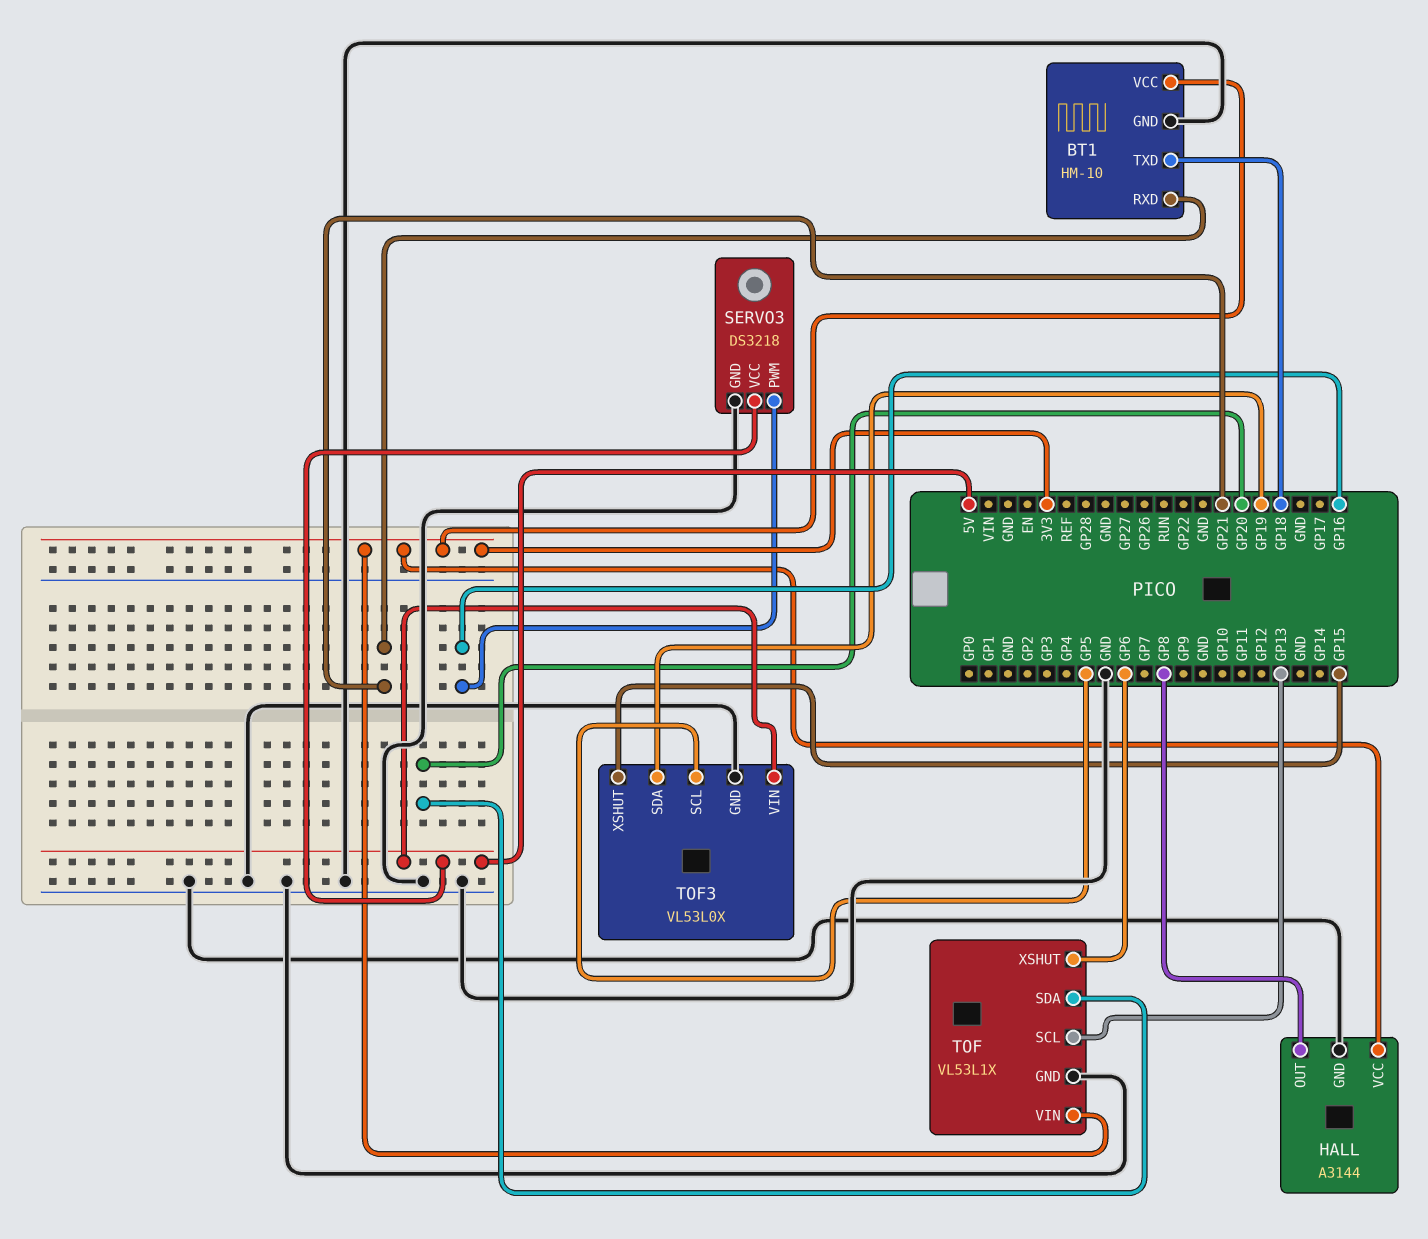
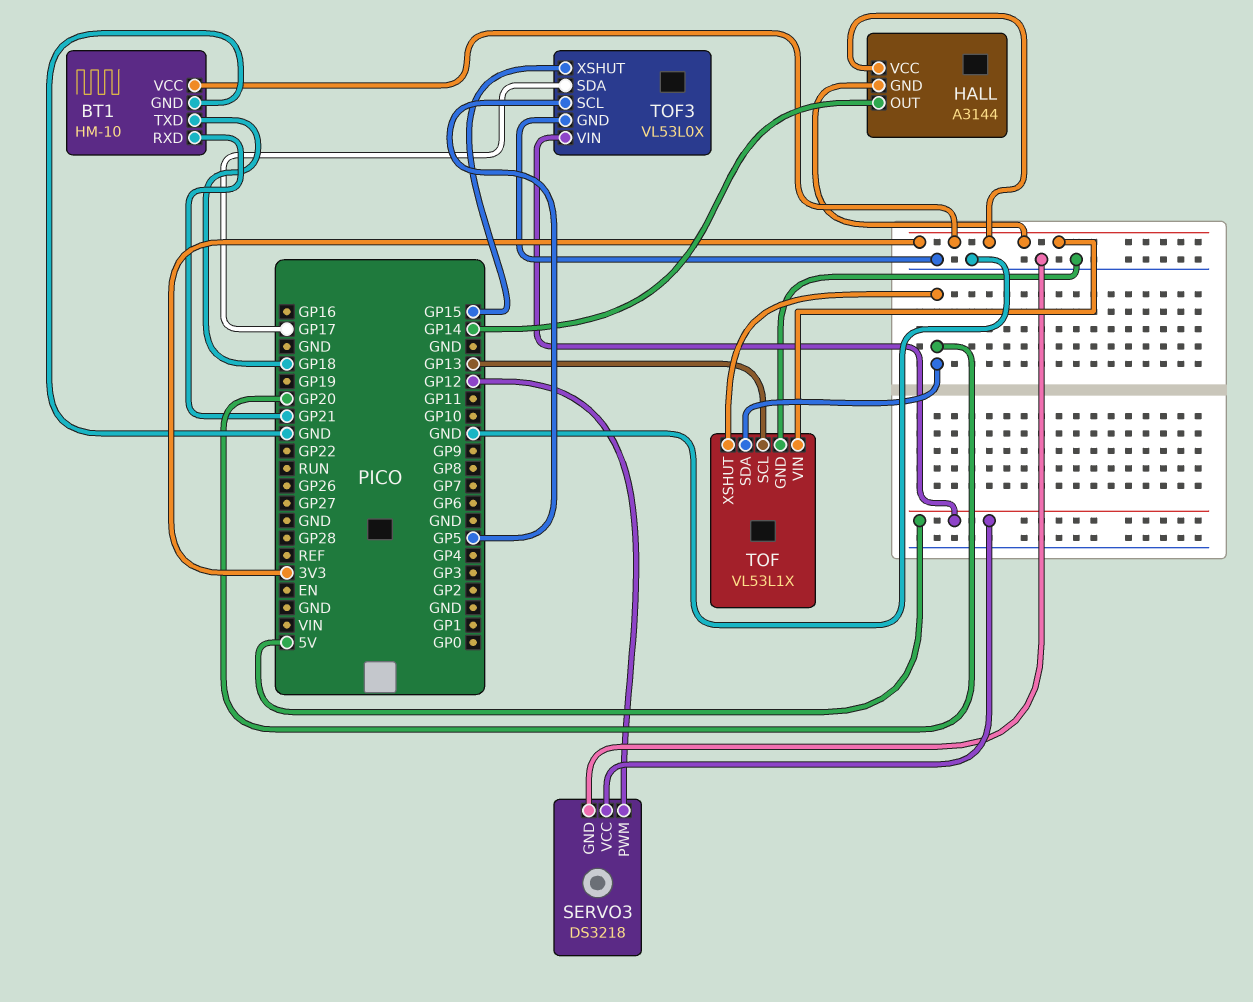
HALL pin GND: GND -> 3V3
HALL pin OUT: GP8 -> GP14
SERVO3 pin PWM: GP16 -> GP12
TOF pin XSHUT: GP6 -> GP20
TOF3 pin SDA: GP19 -> GP17

